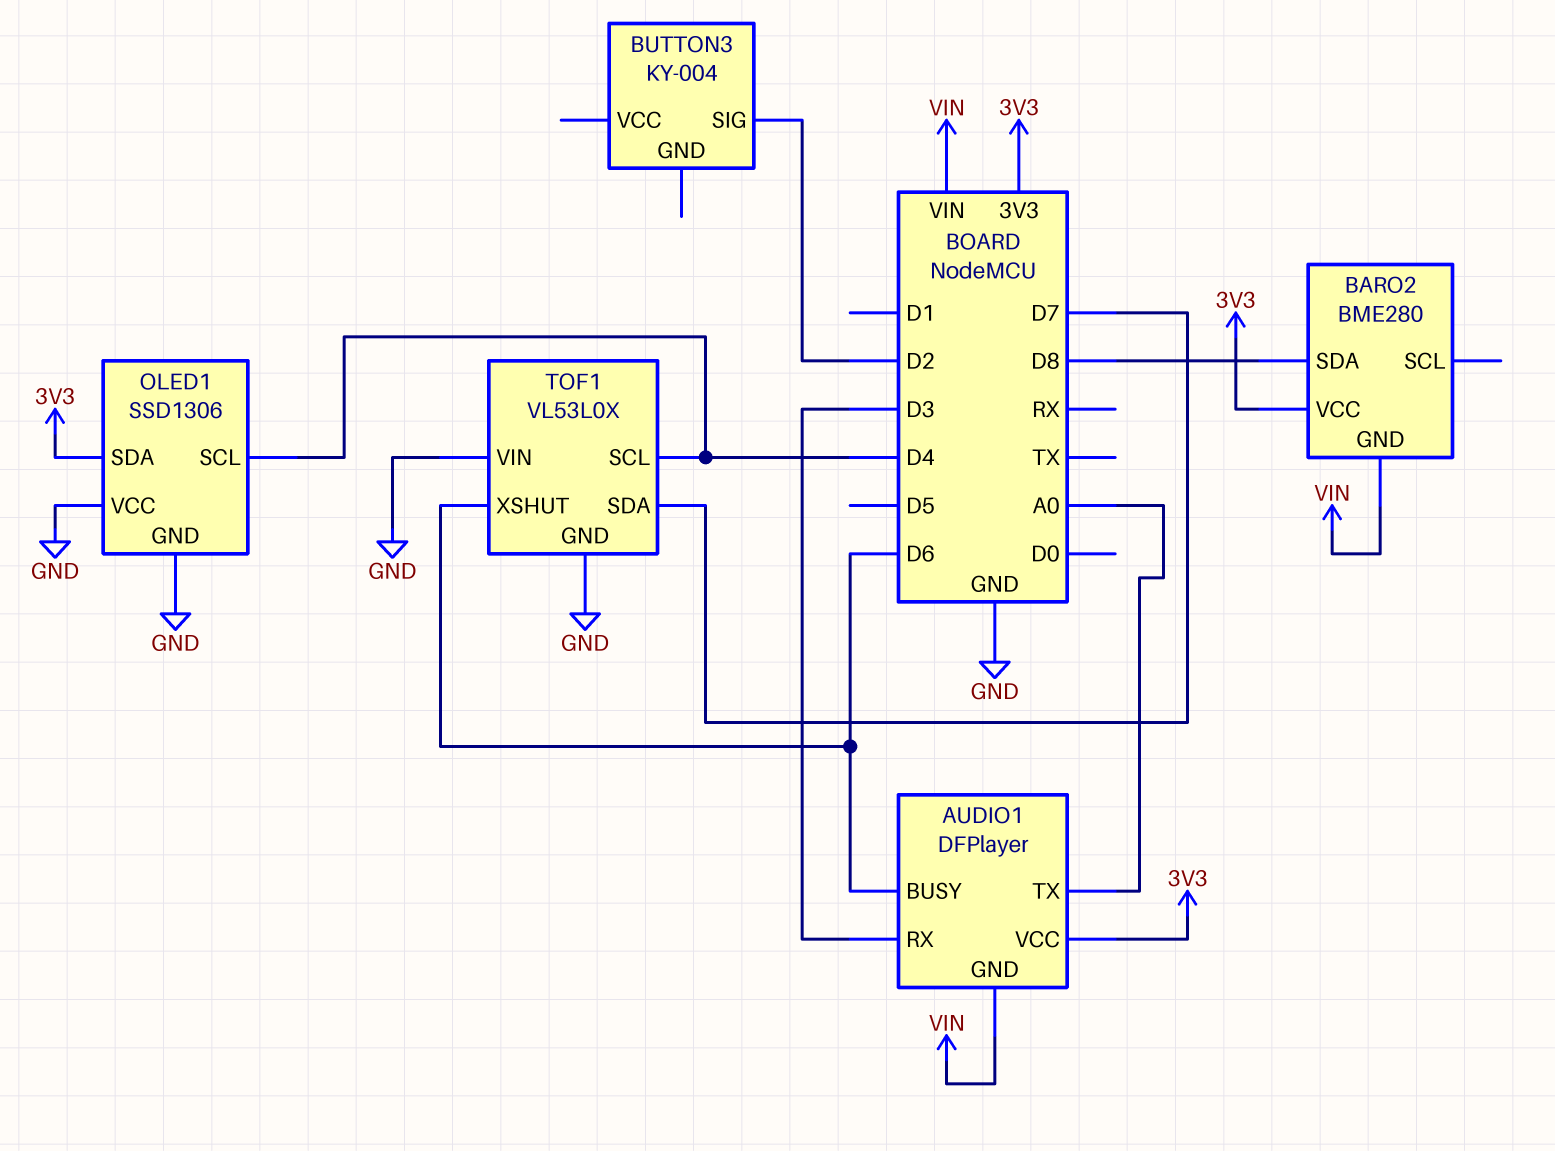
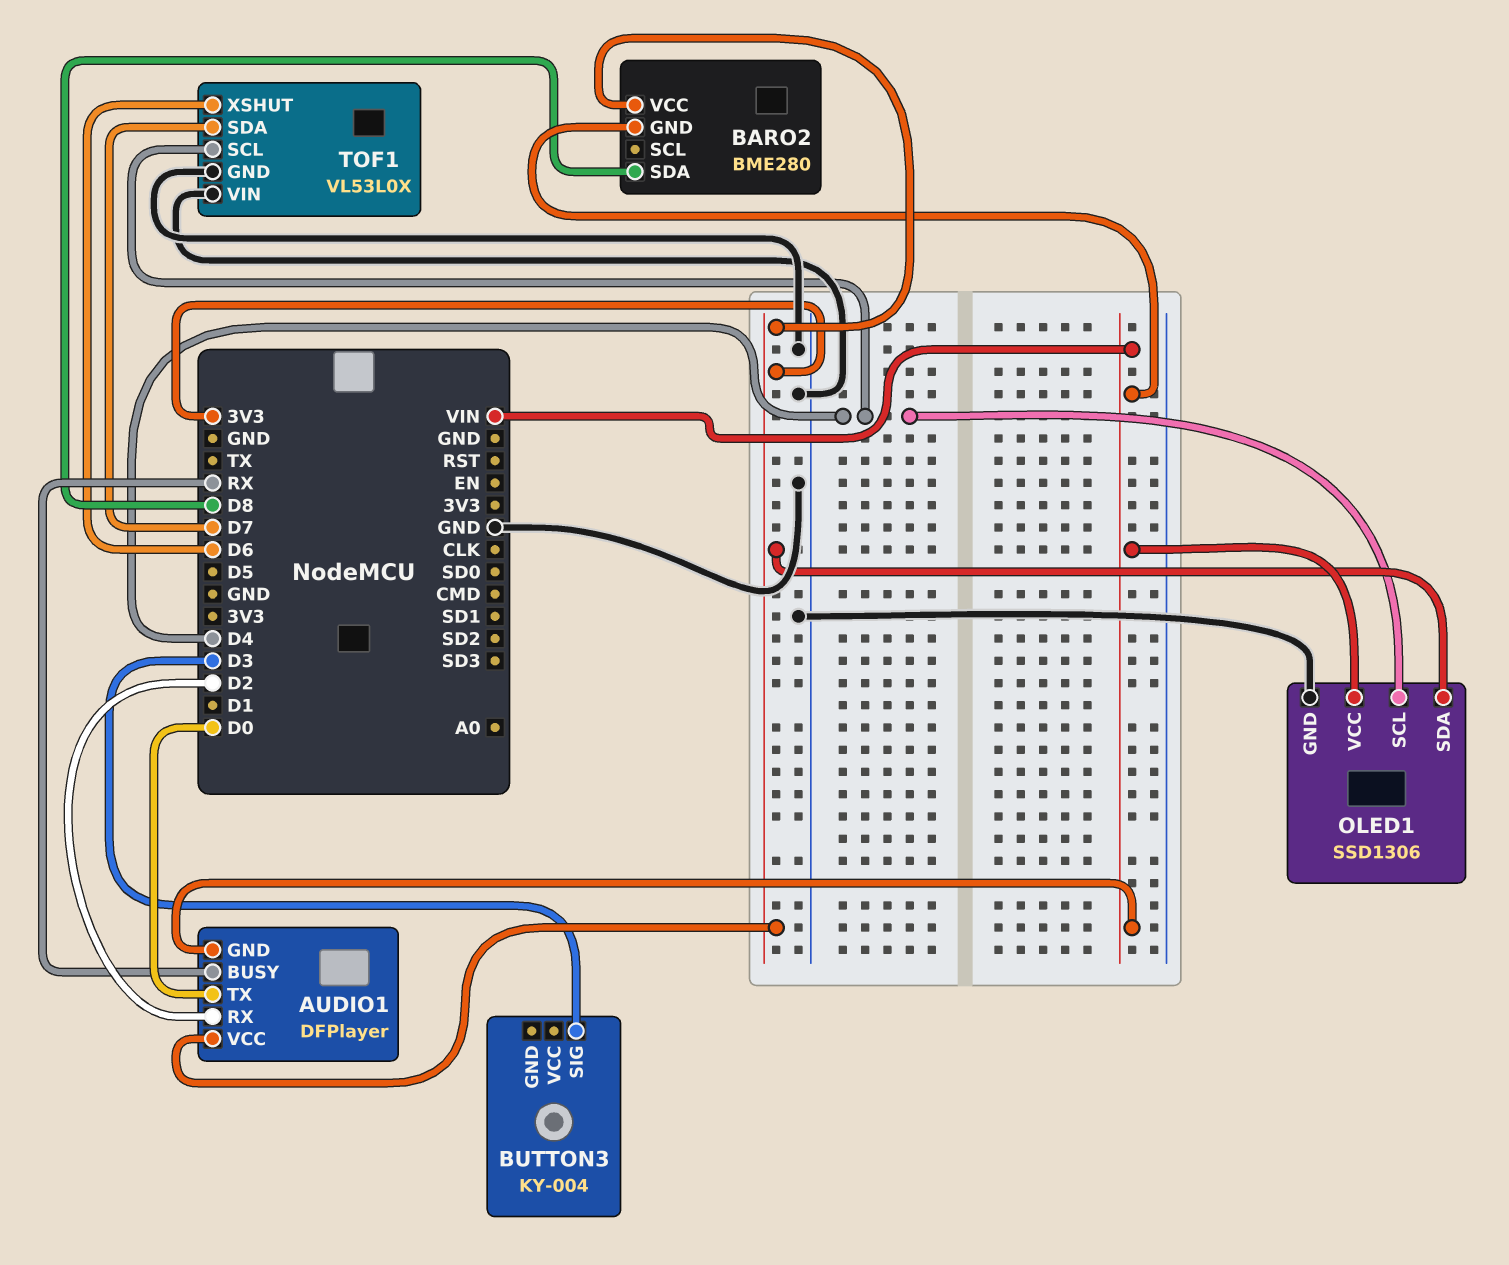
AUDIO1 pin BUSY: D6 -> RX
AUDIO1 pin RX: D3 -> D2
AUDIO1 pin TX: A0 -> D0
BUTTON3 pin SIG: D2 -> D3
OLED1 pin VCC: GND -> VIN

